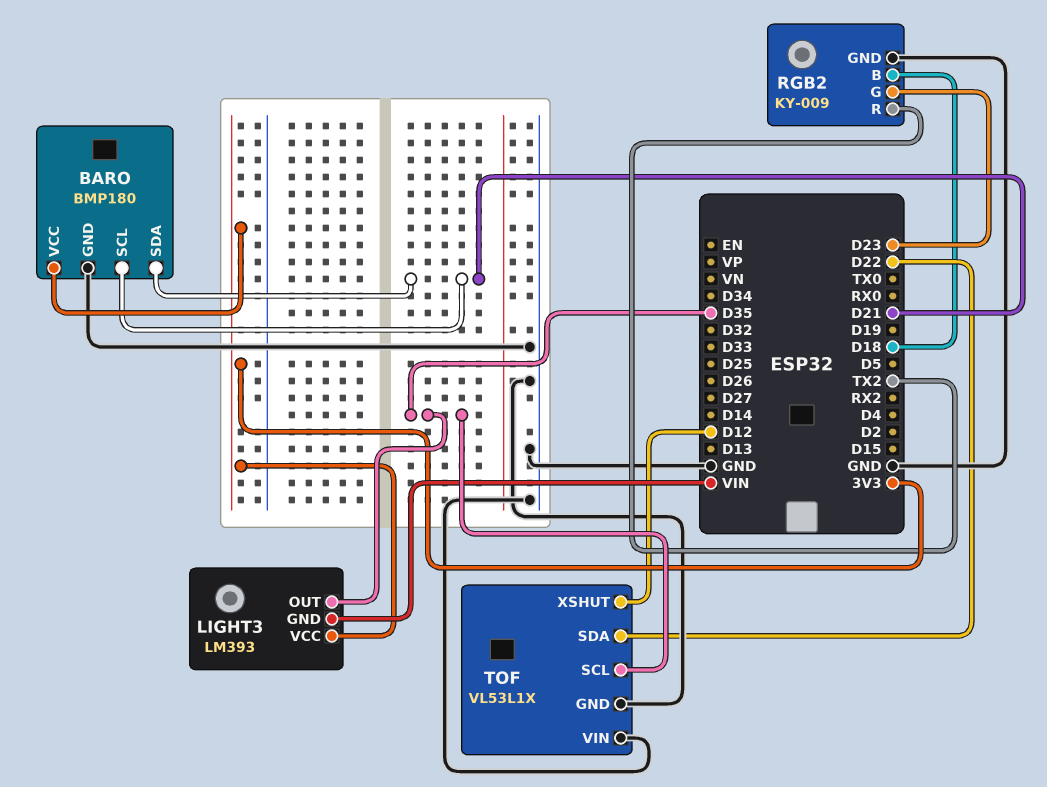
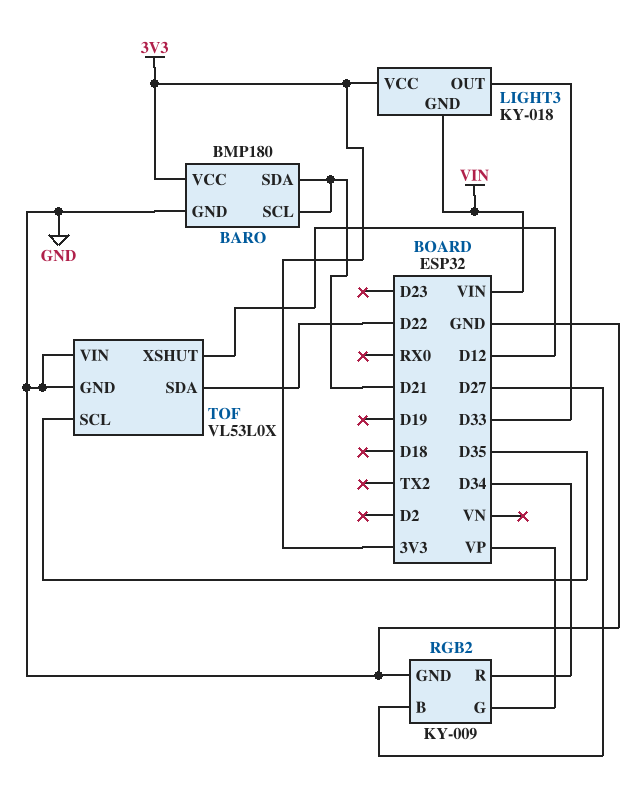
LIGHT3: LM393 -> KY-018
LIGHT3 pin OUT: D35 -> D33
RGB2 pin B: D18 -> D27
RGB2 pin G: D23 -> VP
RGB2 pin R: TX2 -> D34
TOF: VL53L1X -> VL53L0X

